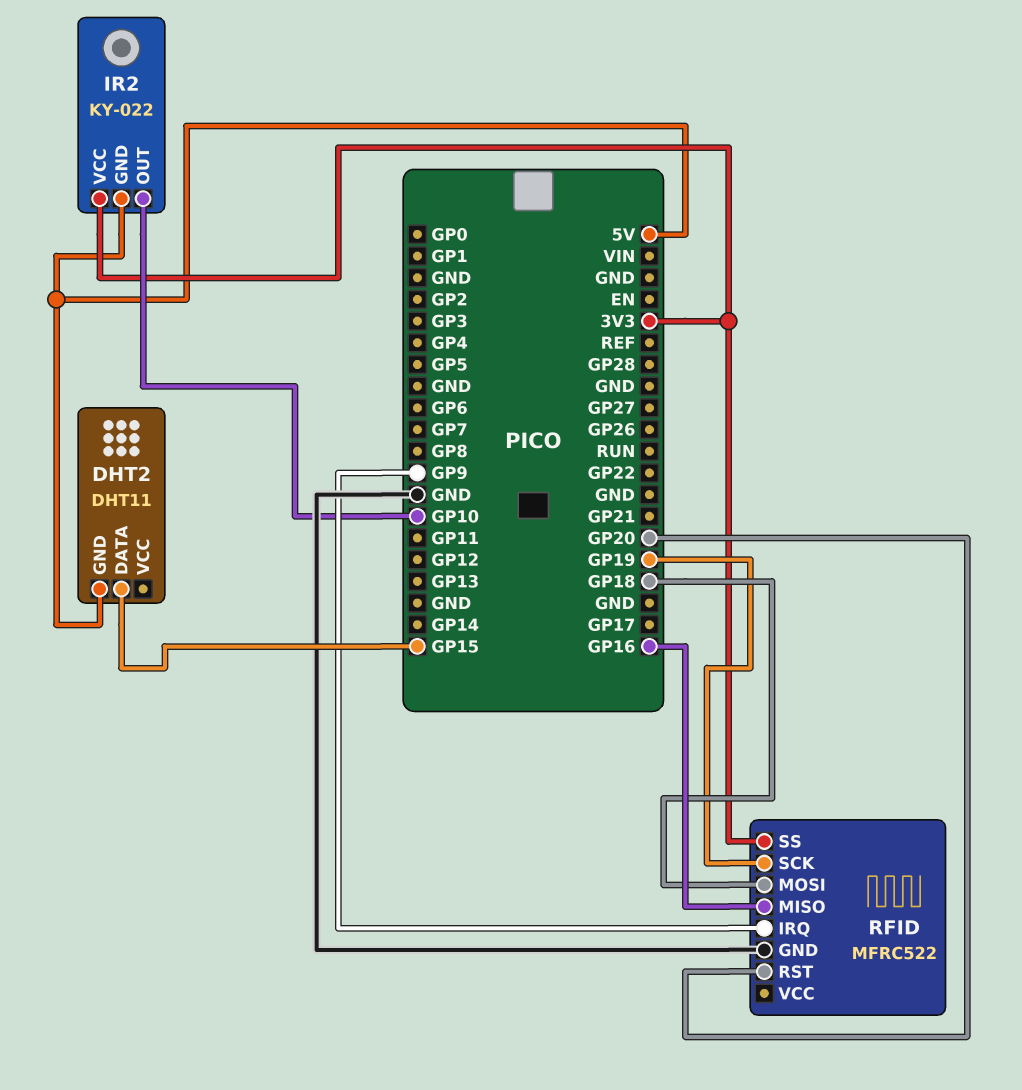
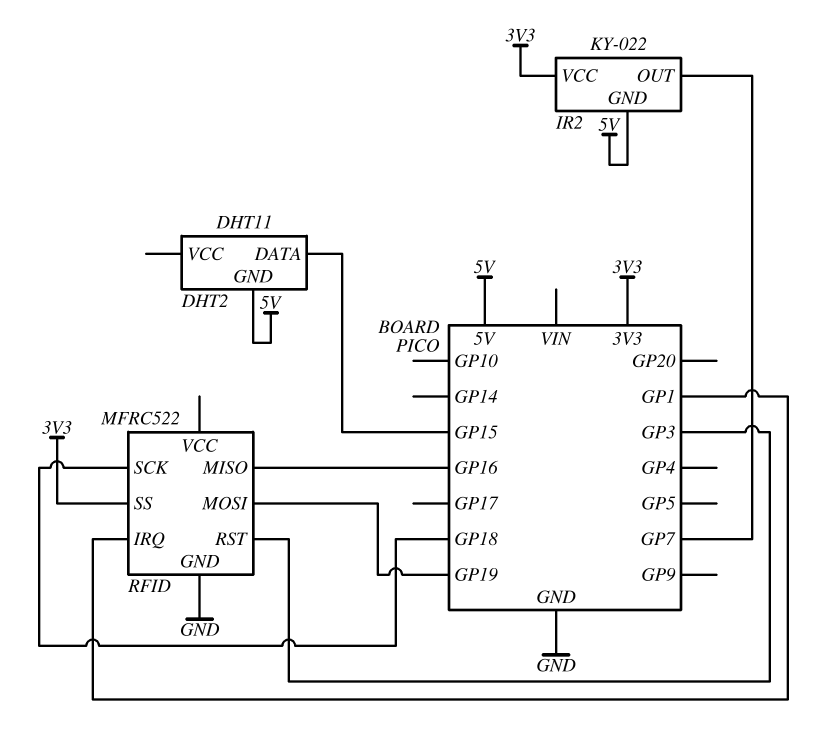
IR2 pin OUT: GP10 -> GP7
RFID pin IRQ: GP9 -> GP1
RFID pin MOSI: GP18 -> GP19
RFID pin RST: GP20 -> GP3
RFID pin SCK: GP19 -> GP18

